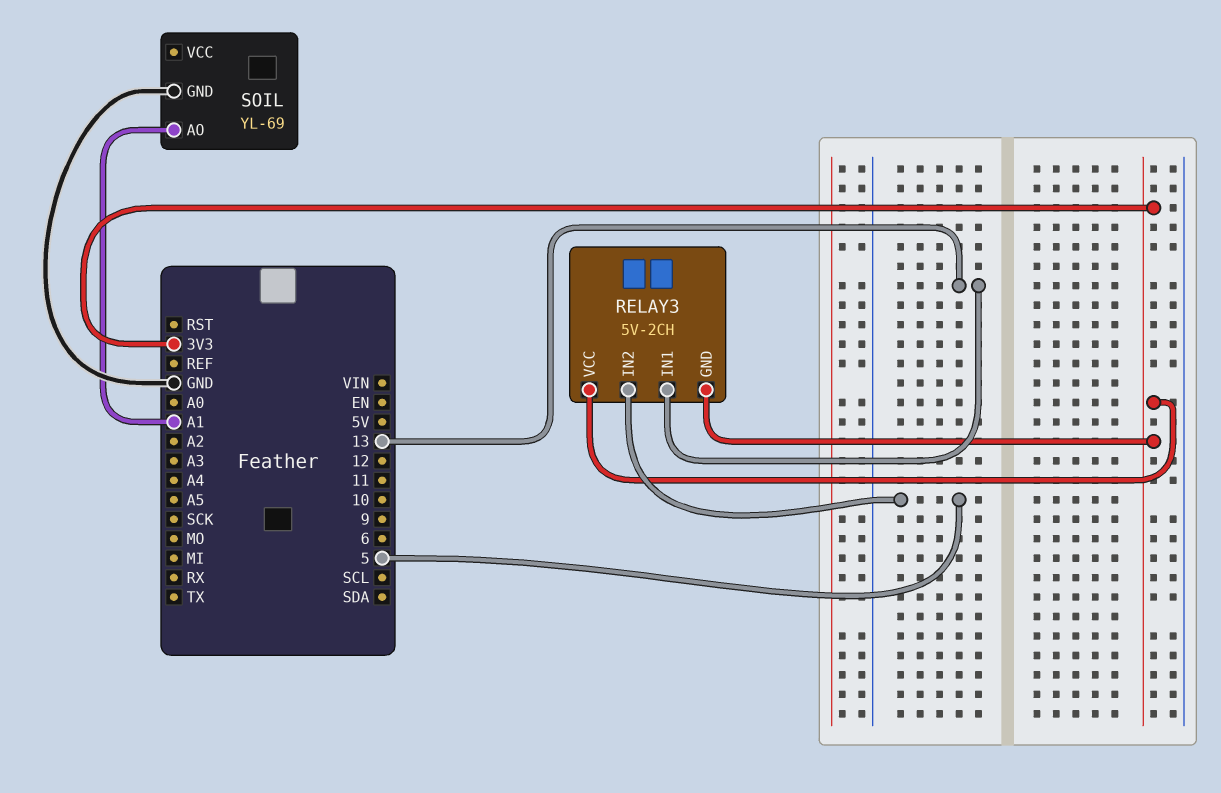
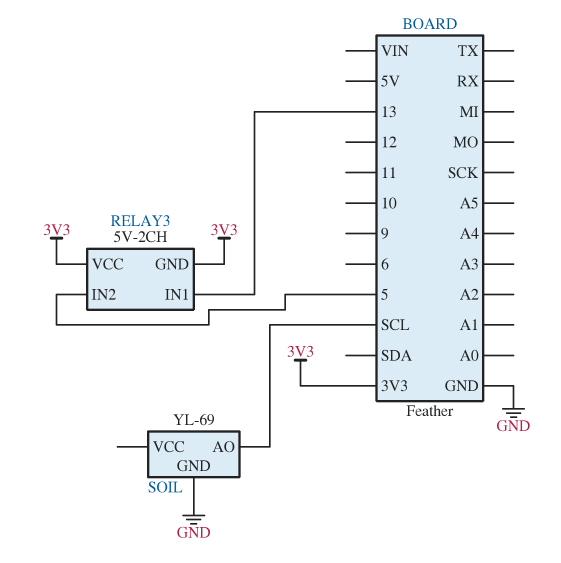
SOIL pin AO: A1 -> SCL

